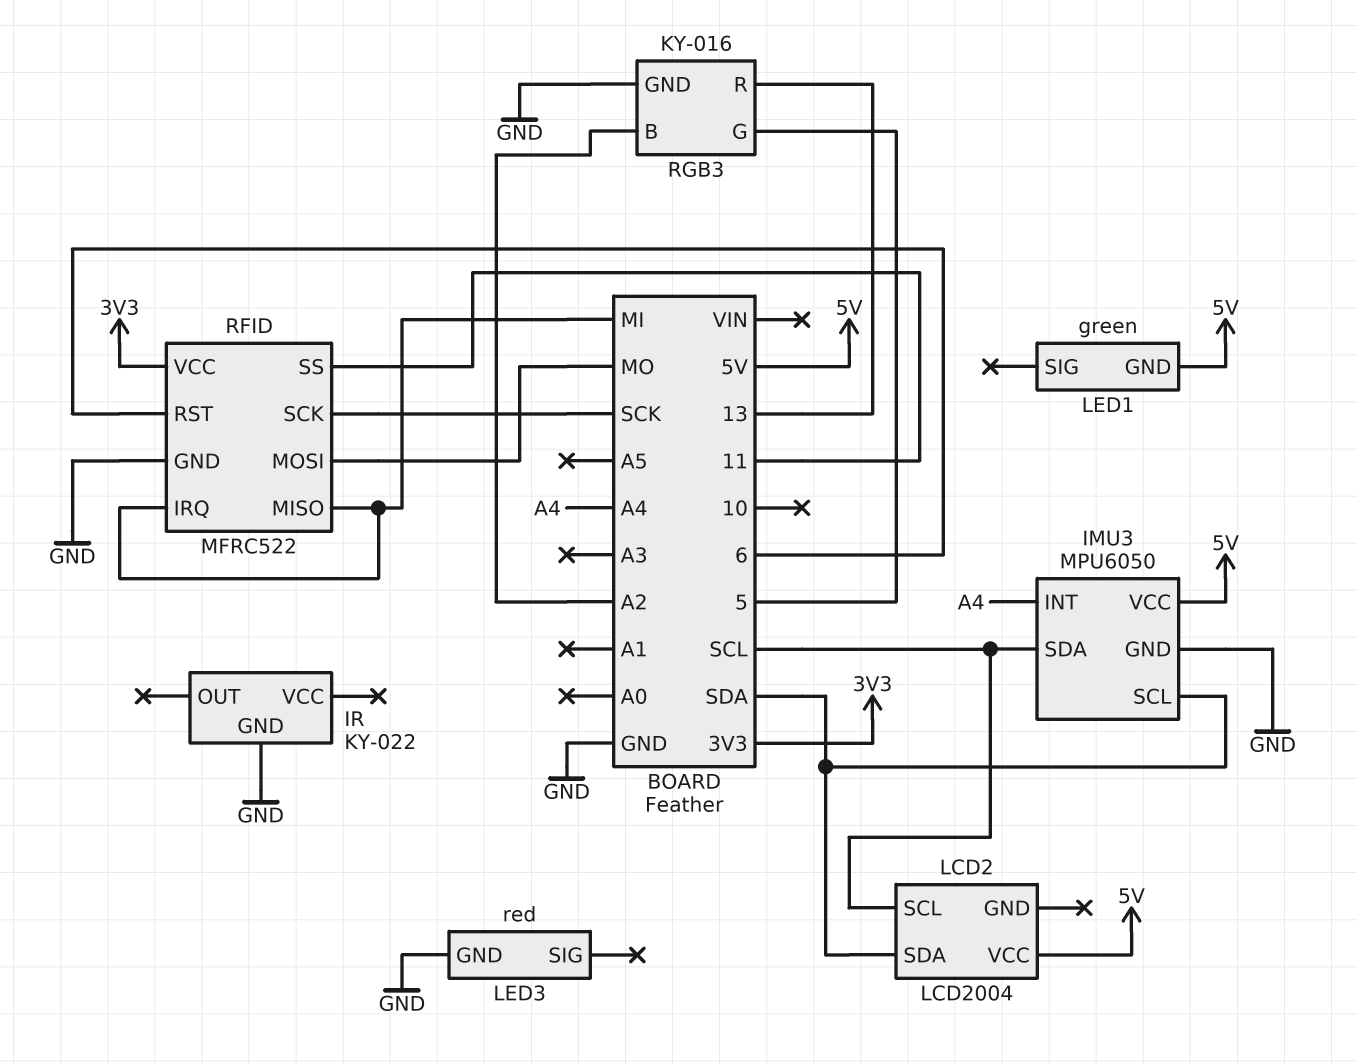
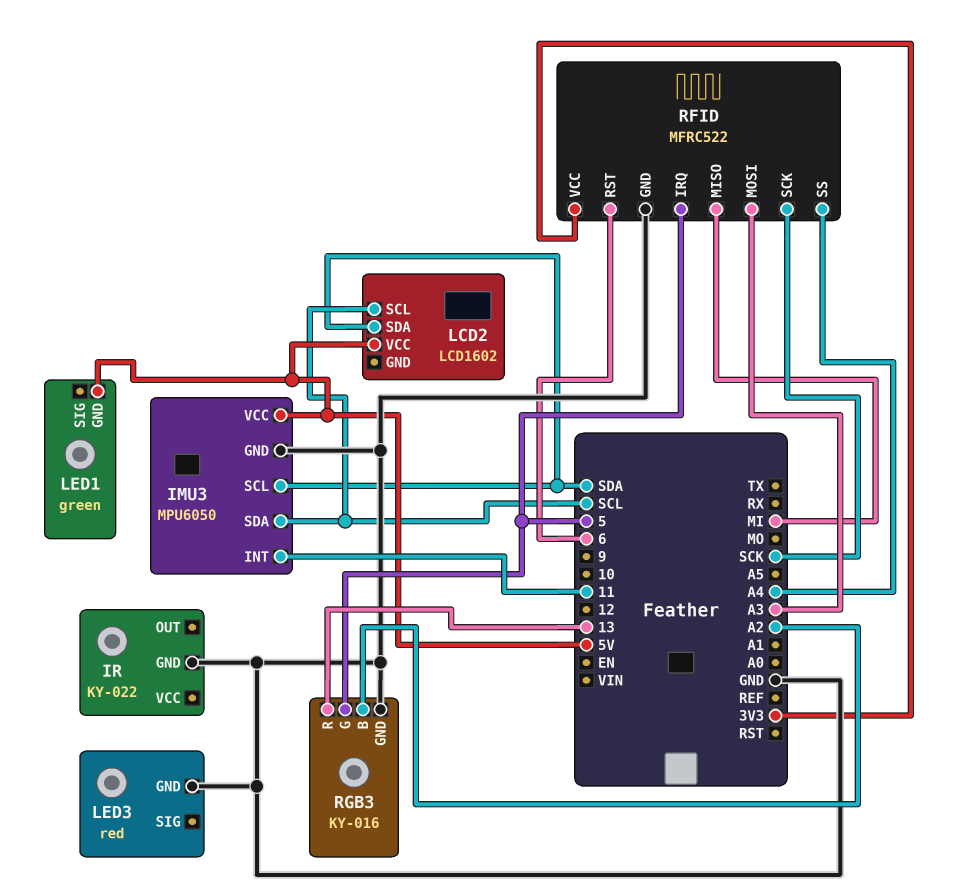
IMU3 pin INT: A4 -> 11
LCD2: LCD2004 -> LCD1602
RFID pin IRQ: MI -> 5
RFID pin MOSI: MO -> A3
RFID pin SS: 11 -> A4

